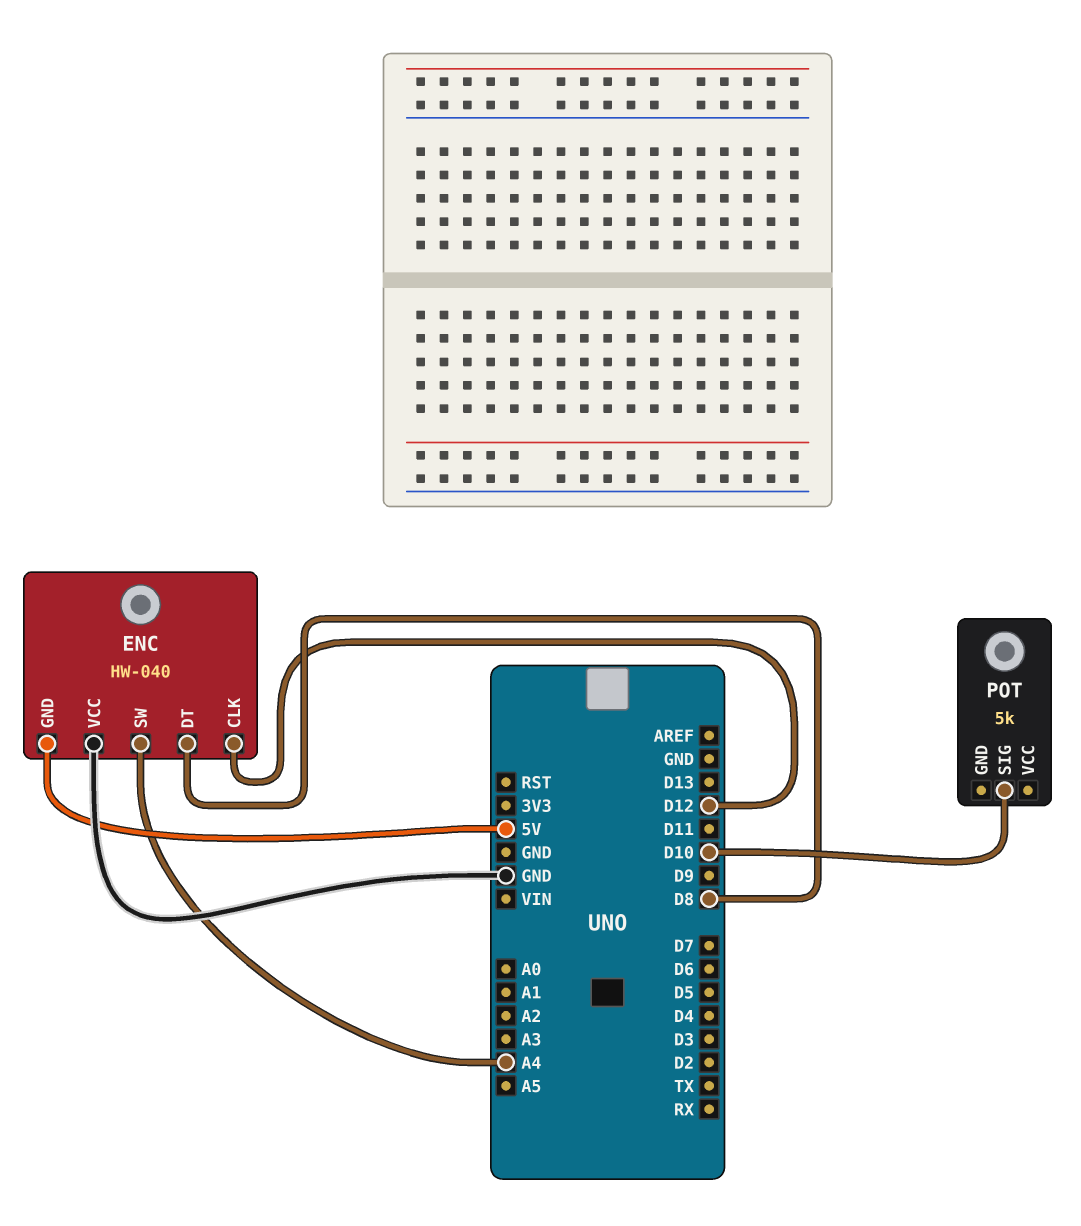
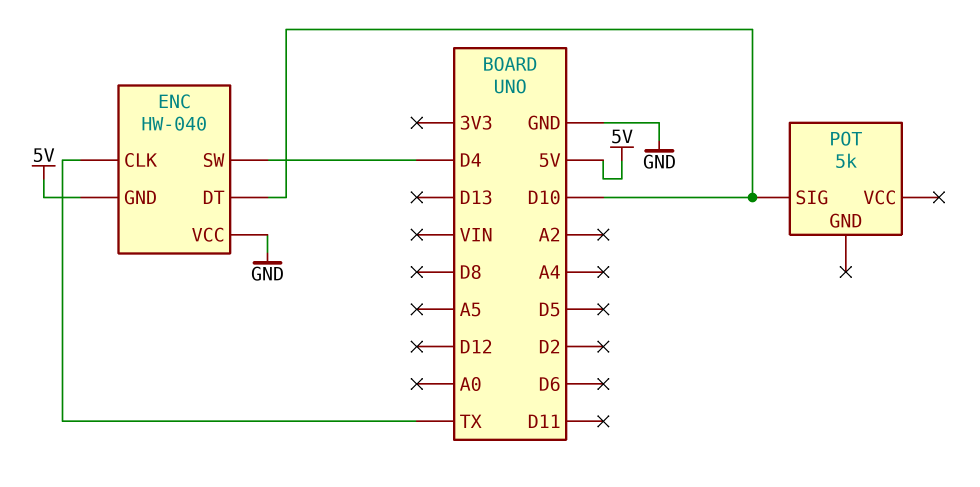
ENC pin CLK: D12 -> TX
ENC pin DT: D8 -> D10
ENC pin SW: A4 -> D4

